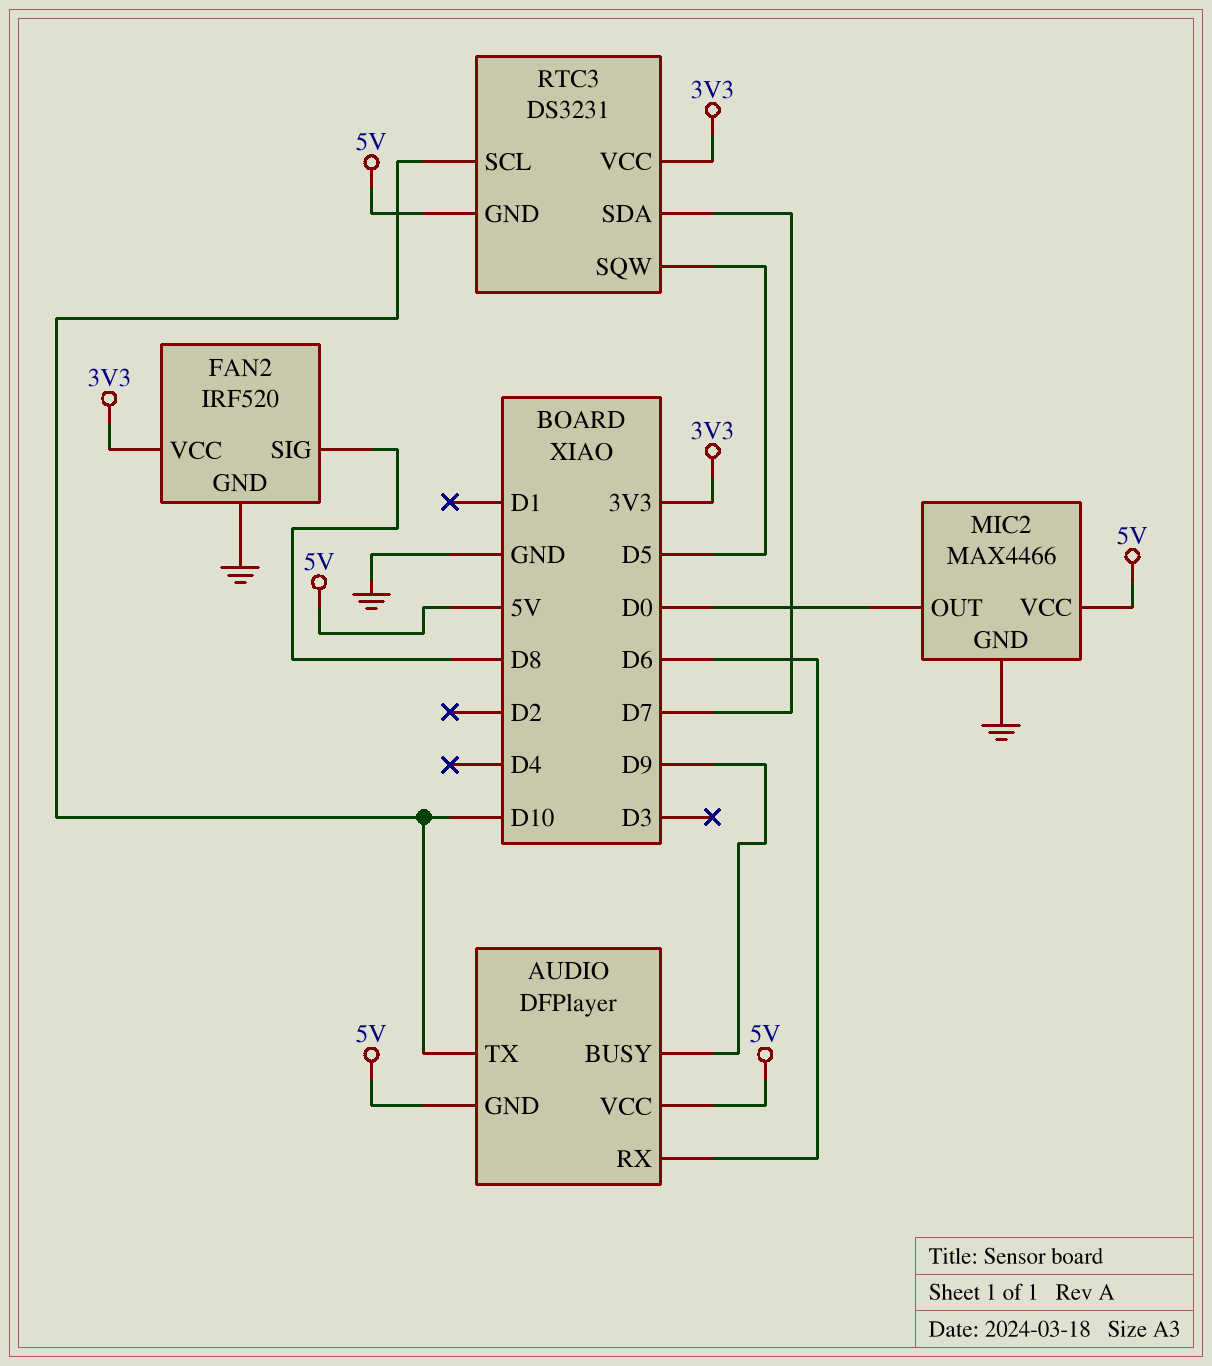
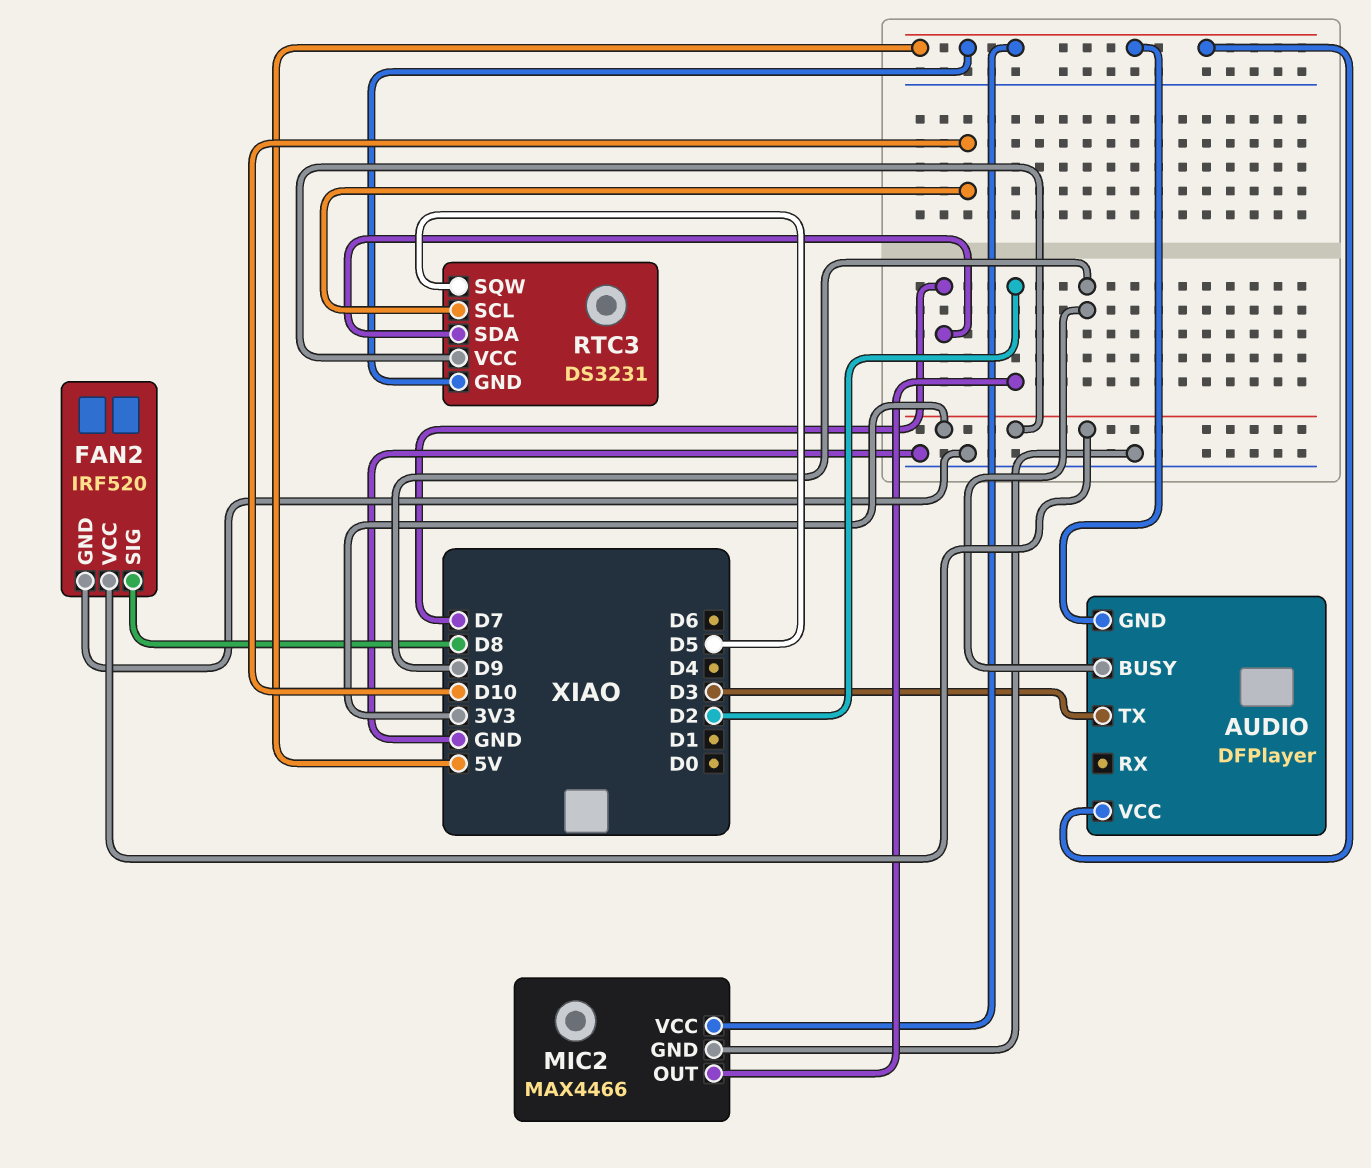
AUDIO pin RX: D6 -> none
AUDIO pin TX: D10 -> D3
MIC2 pin OUT: D0 -> D2

